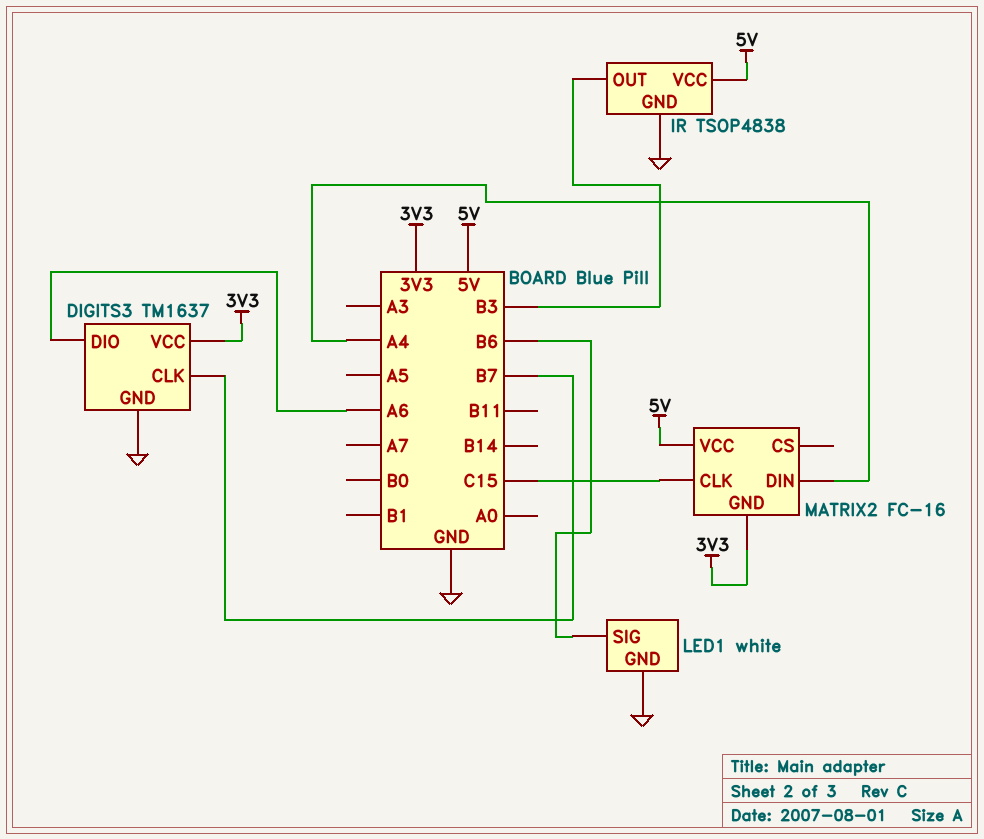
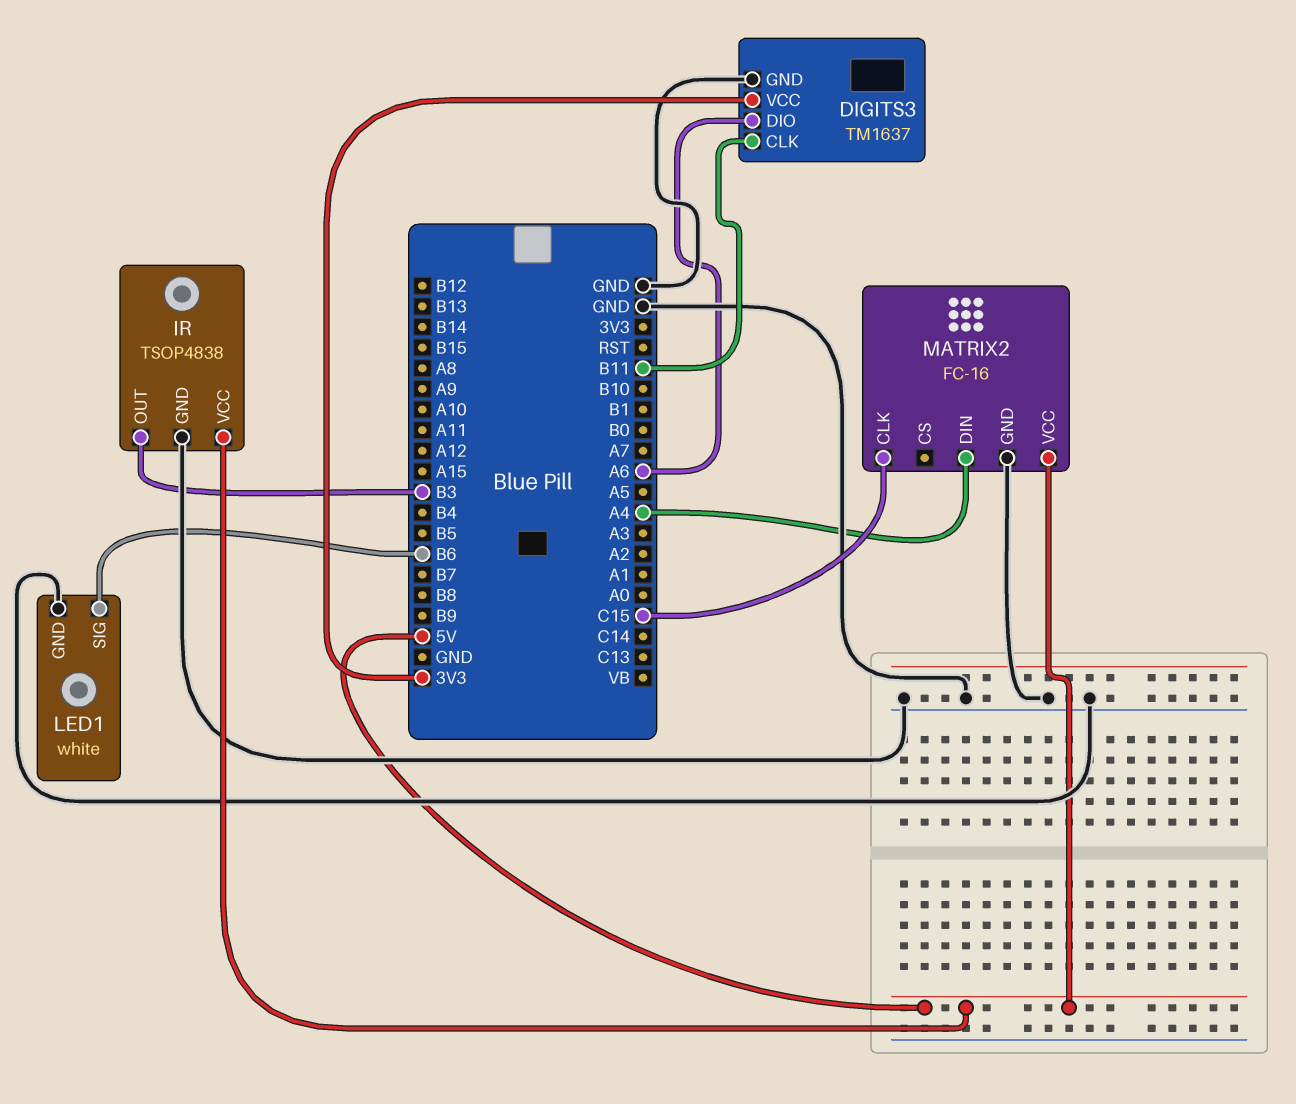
DIGITS3 pin CLK: B7 -> B11
MATRIX2 pin GND: 3V3 -> GND

